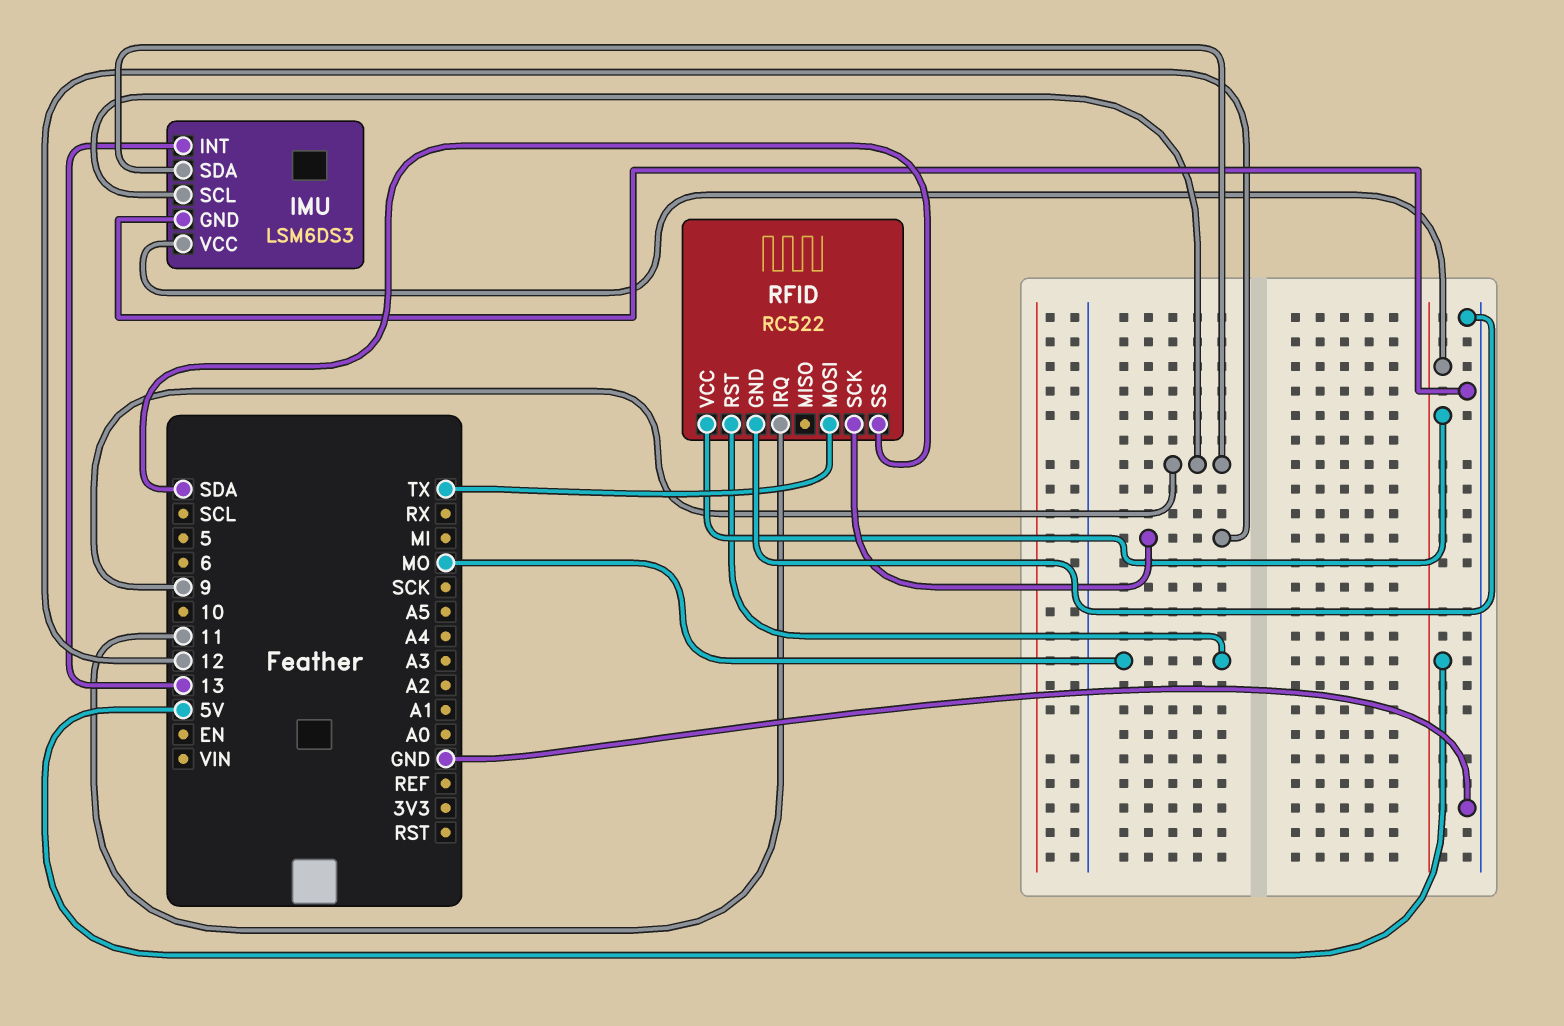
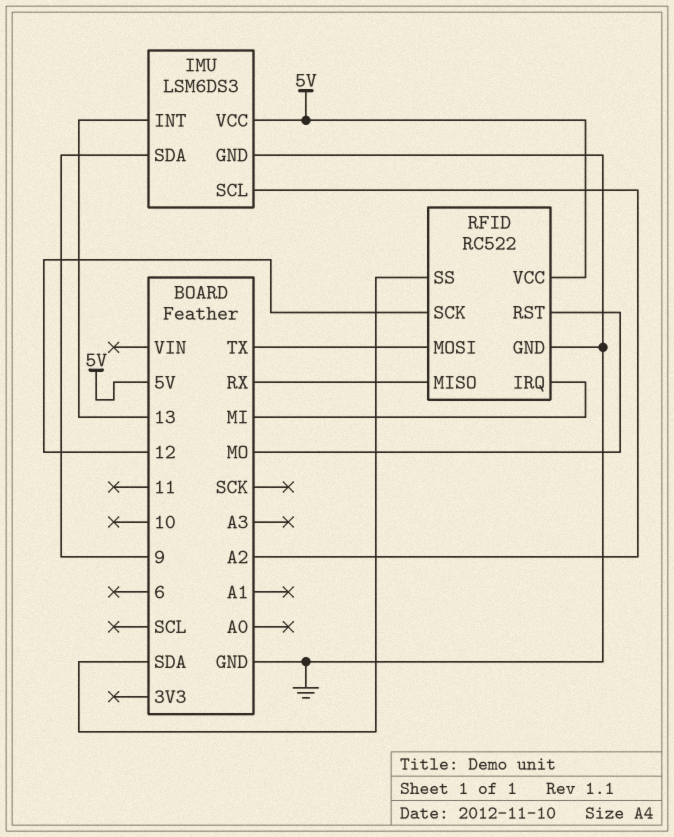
IMU pin SCL: 9 -> A2
RFID pin IRQ: 11 -> MI
RFID pin MISO: none -> RX

